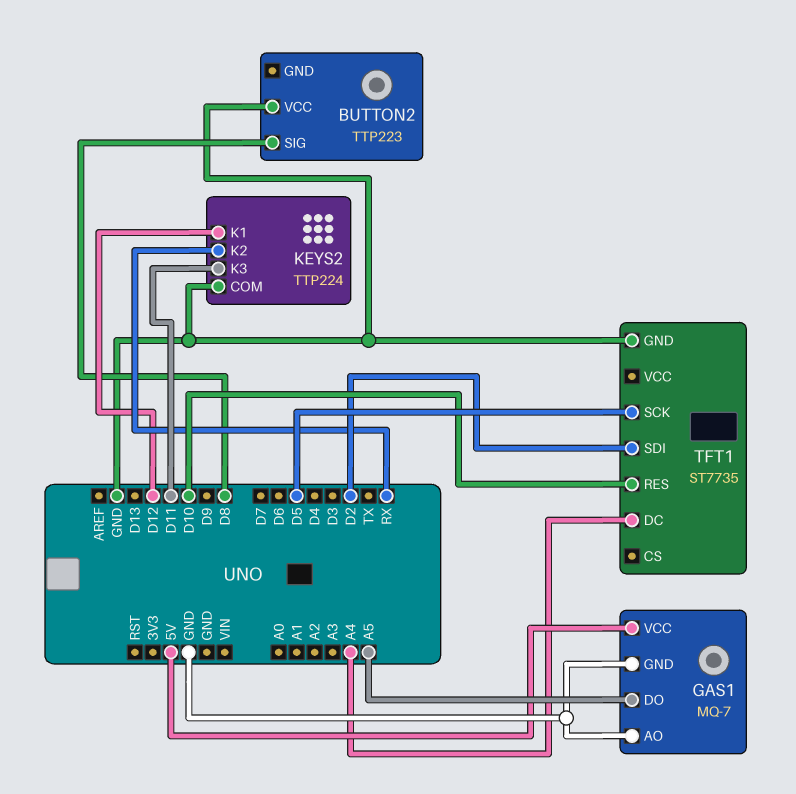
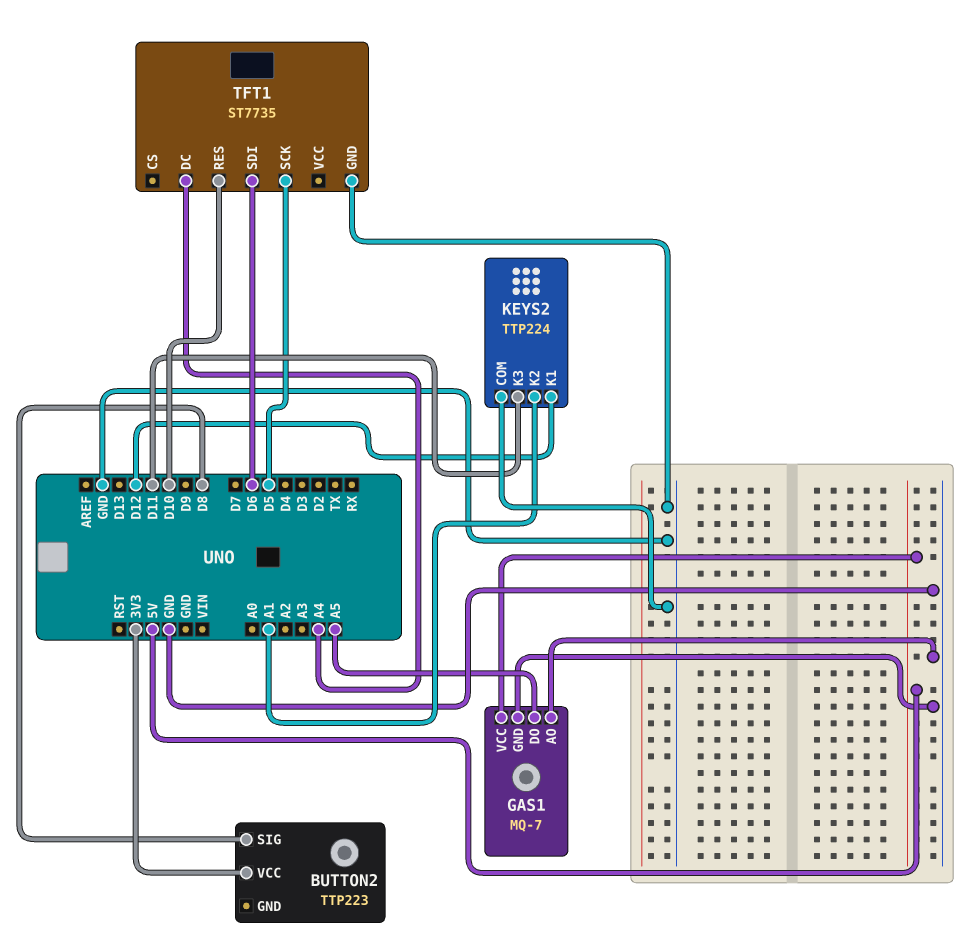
BUTTON2 pin VCC: GND -> 3V3
KEYS2 pin K2: RX -> A1
TFT1 pin SDI: D2 -> D6

